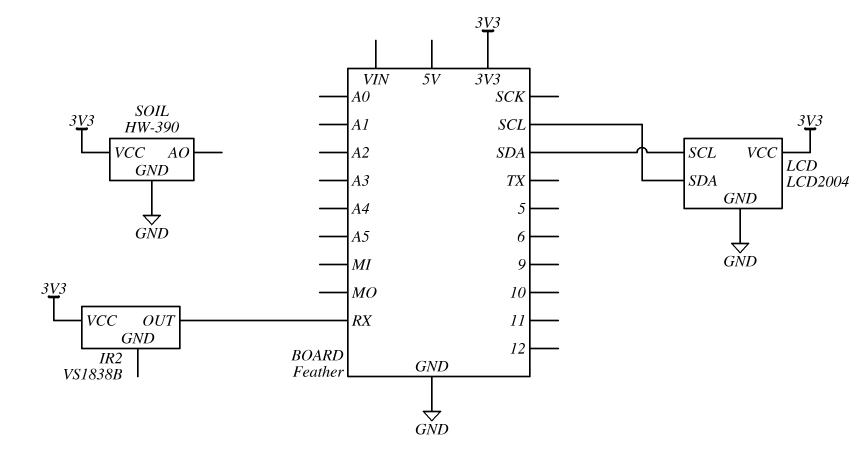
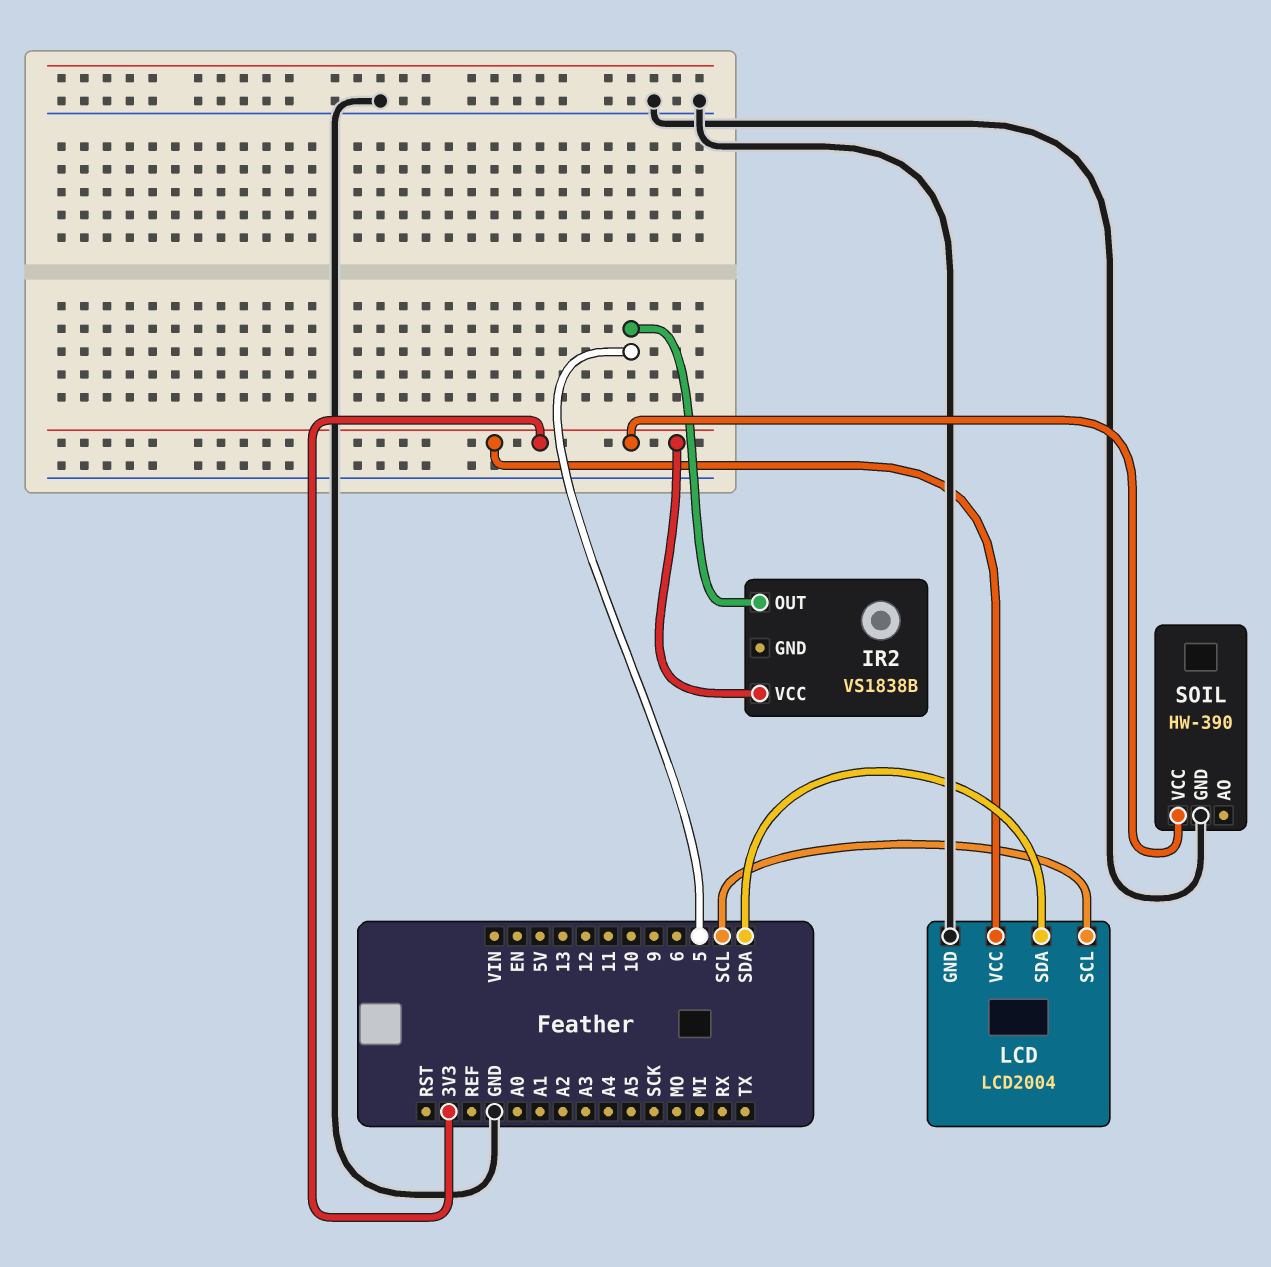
IR2 pin OUT: RX -> 5
LCD pin SCL: SDA -> SCL
LCD pin SDA: SCL -> SDA

